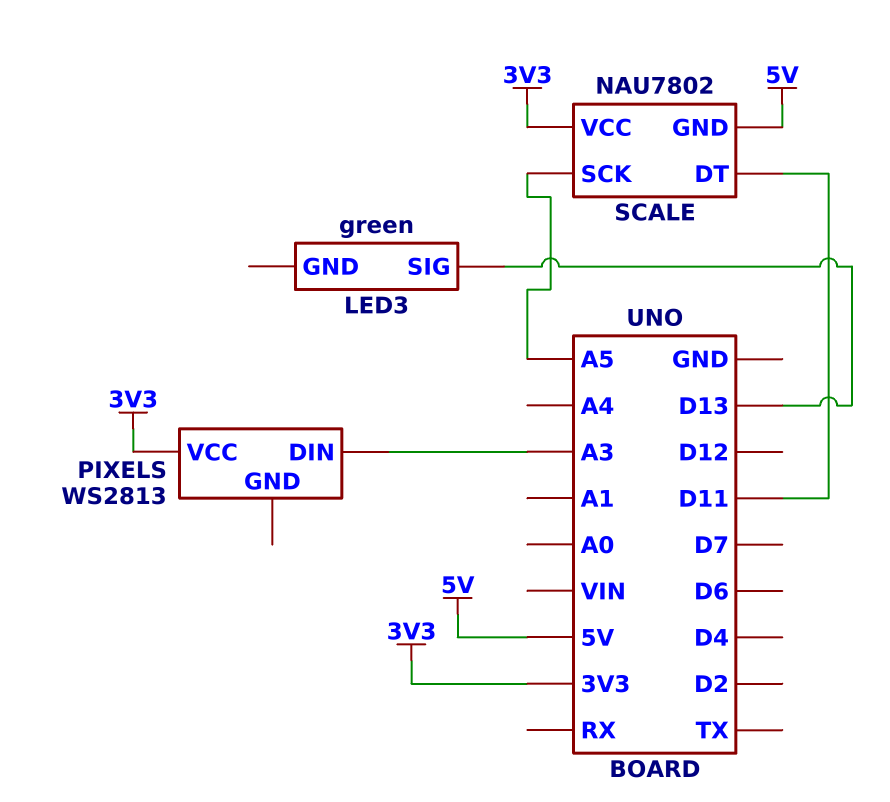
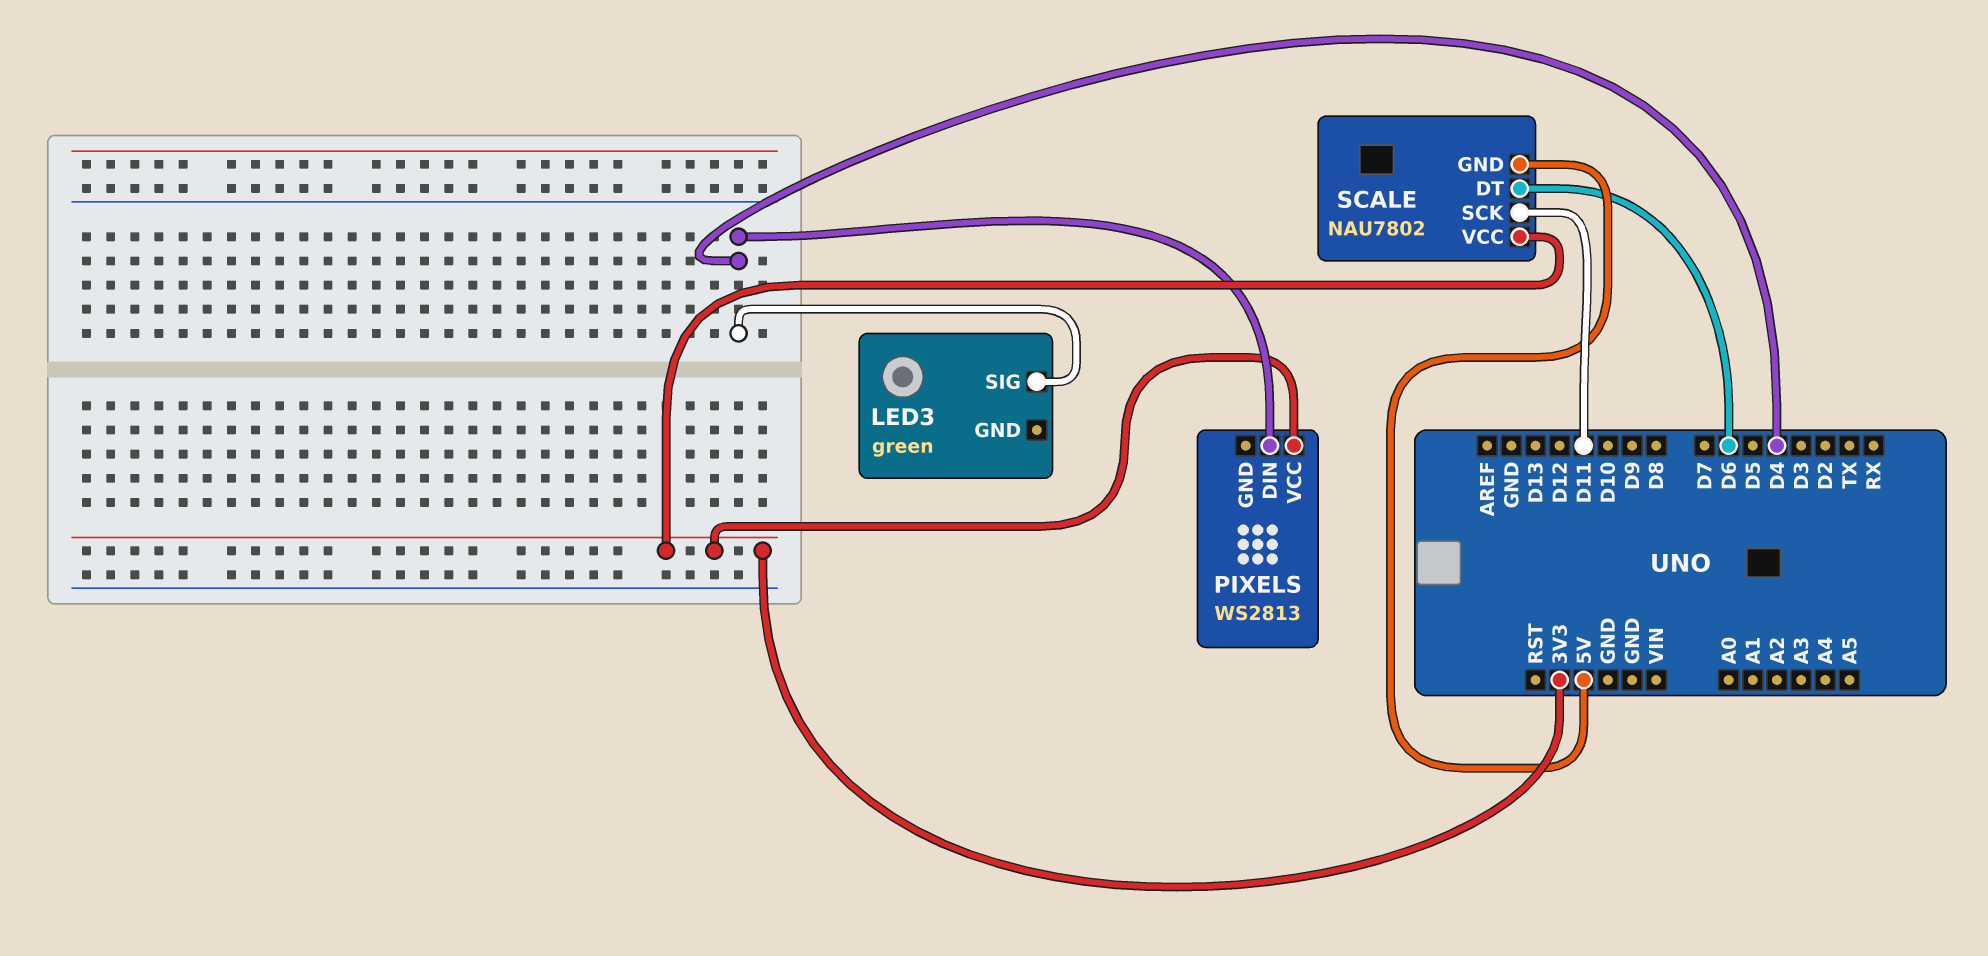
LED3 pin SIG: D13 -> D4
PIXELS pin DIN: A3 -> D4
SCALE pin DT: D11 -> D6
SCALE pin SCK: A5 -> D11

